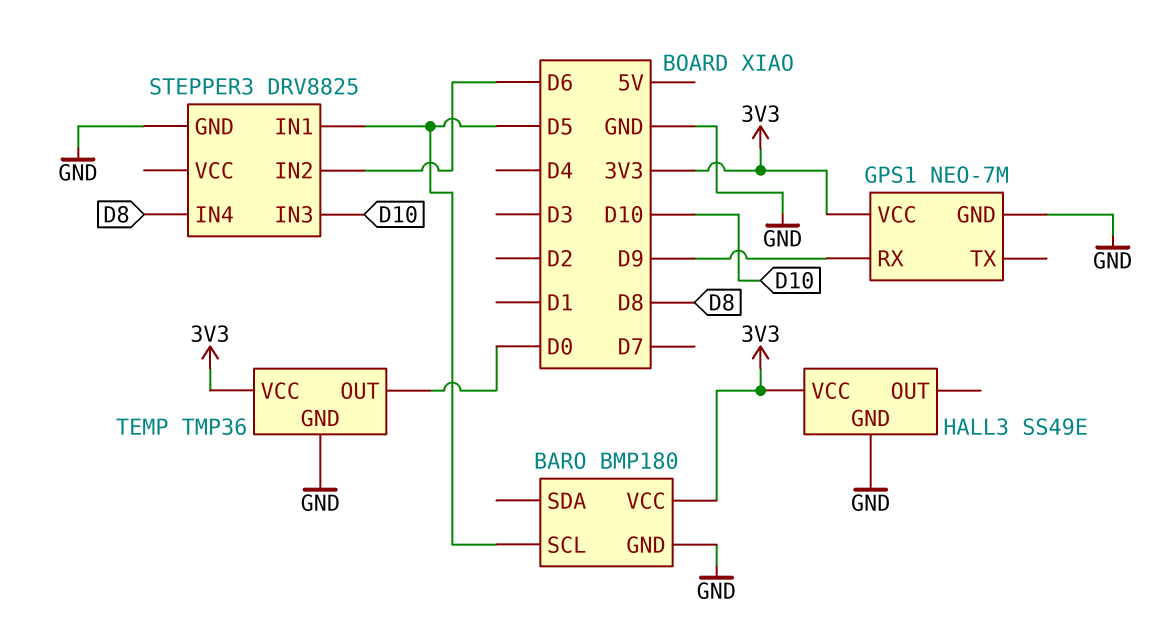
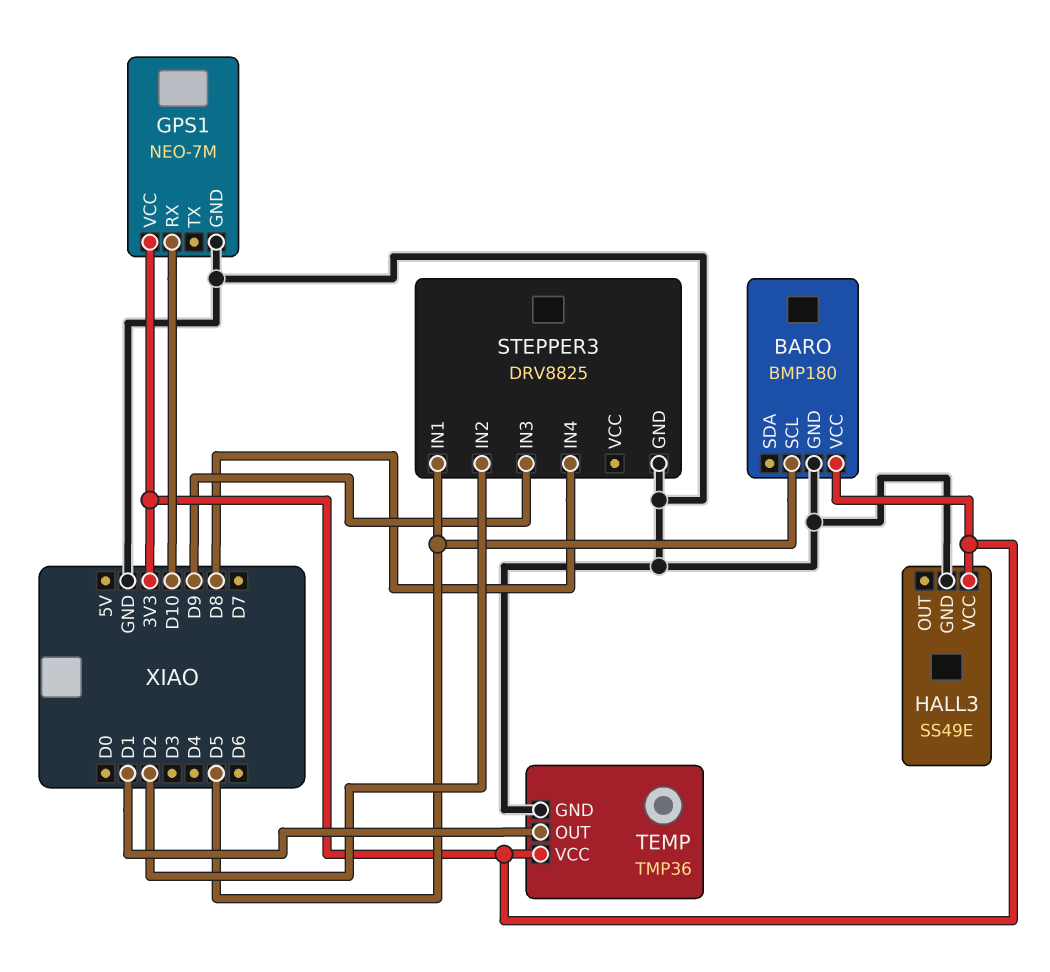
GPS1 pin RX: D9 -> D10
STEPPER3 pin IN2: D6 -> D2
STEPPER3 pin IN3: D10 -> D9
TEMP pin OUT: D0 -> D1

